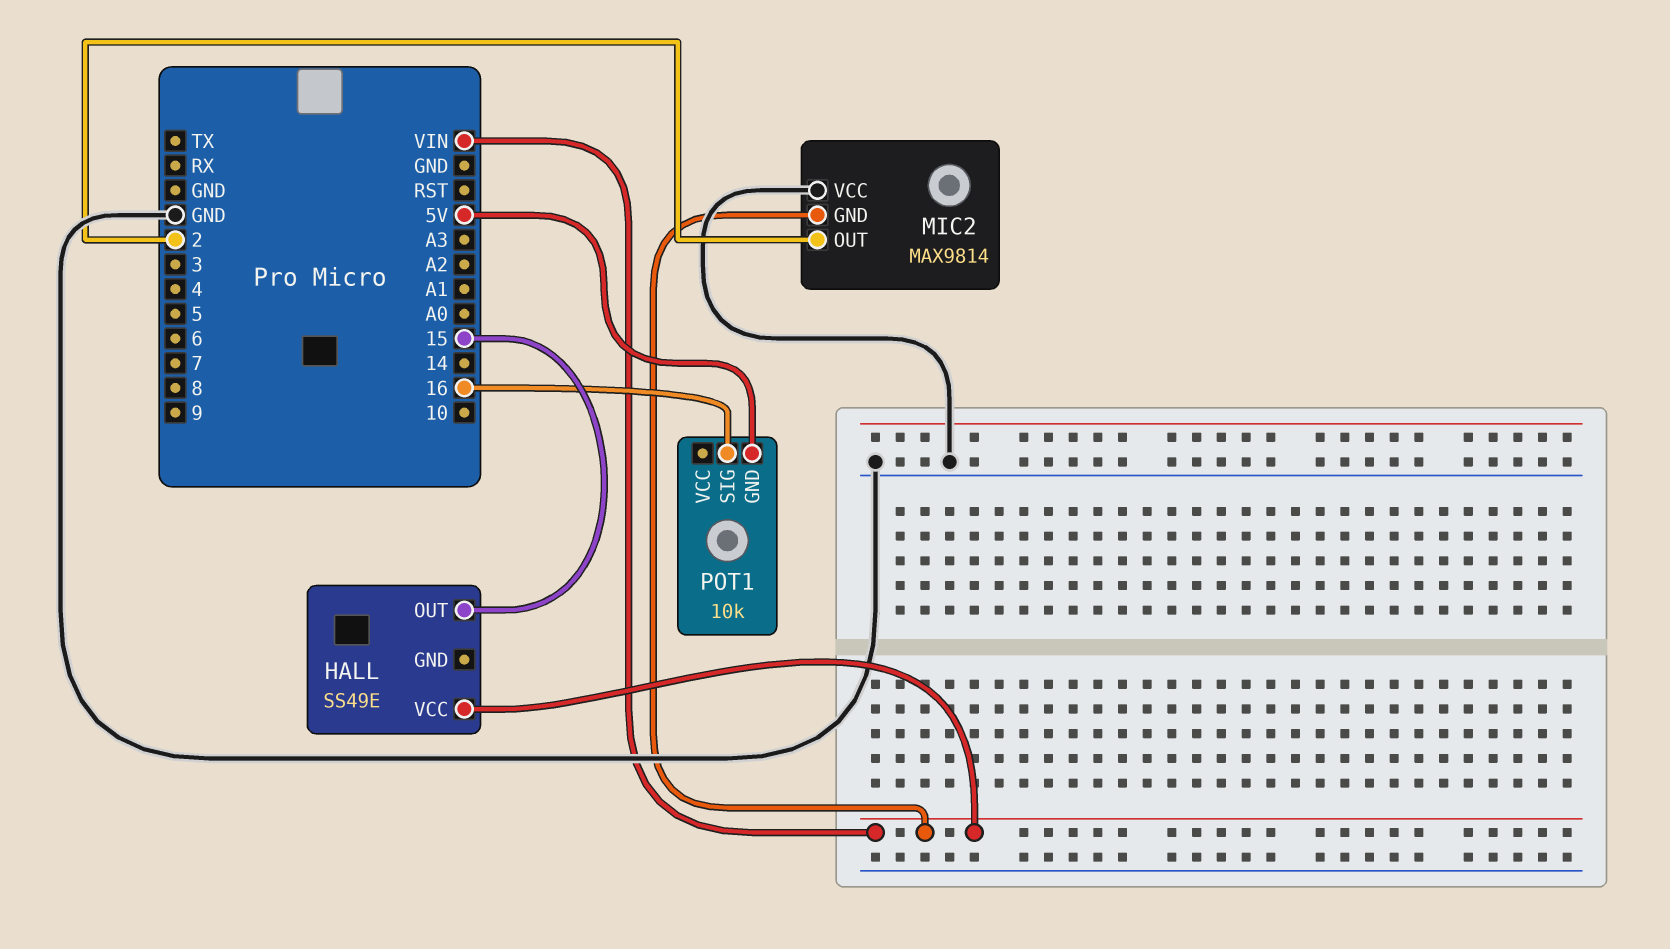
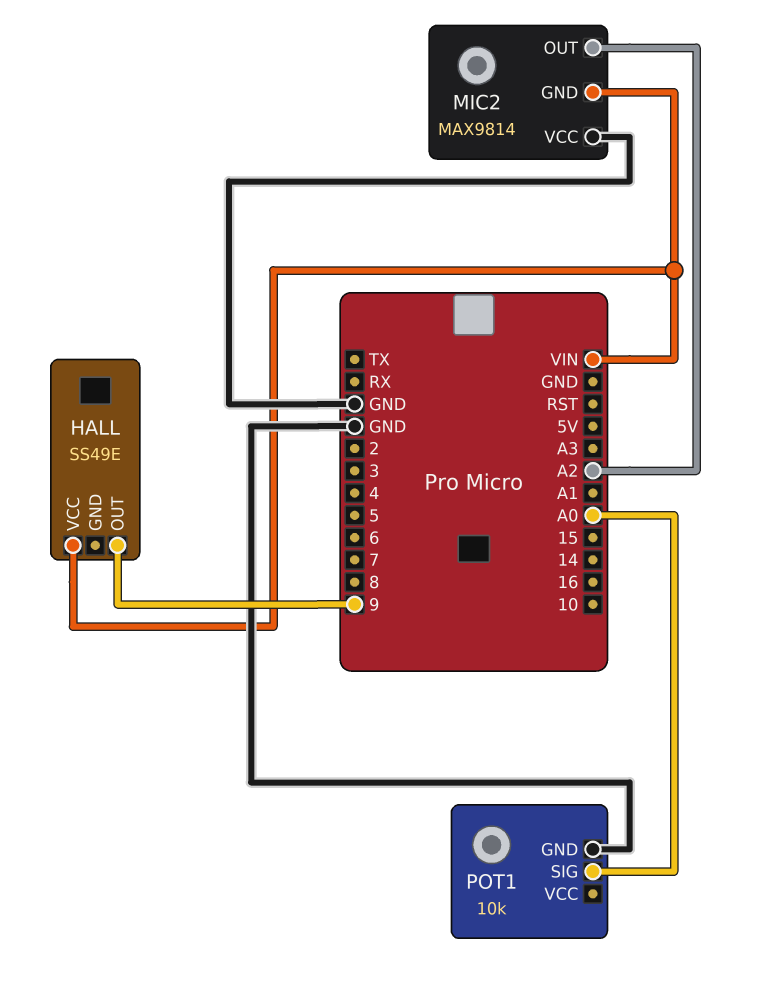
HALL pin OUT: 15 -> 9
MIC2 pin OUT: 2 -> A2
POT1 pin GND: 5V -> GND
POT1 pin SIG: 16 -> A0

